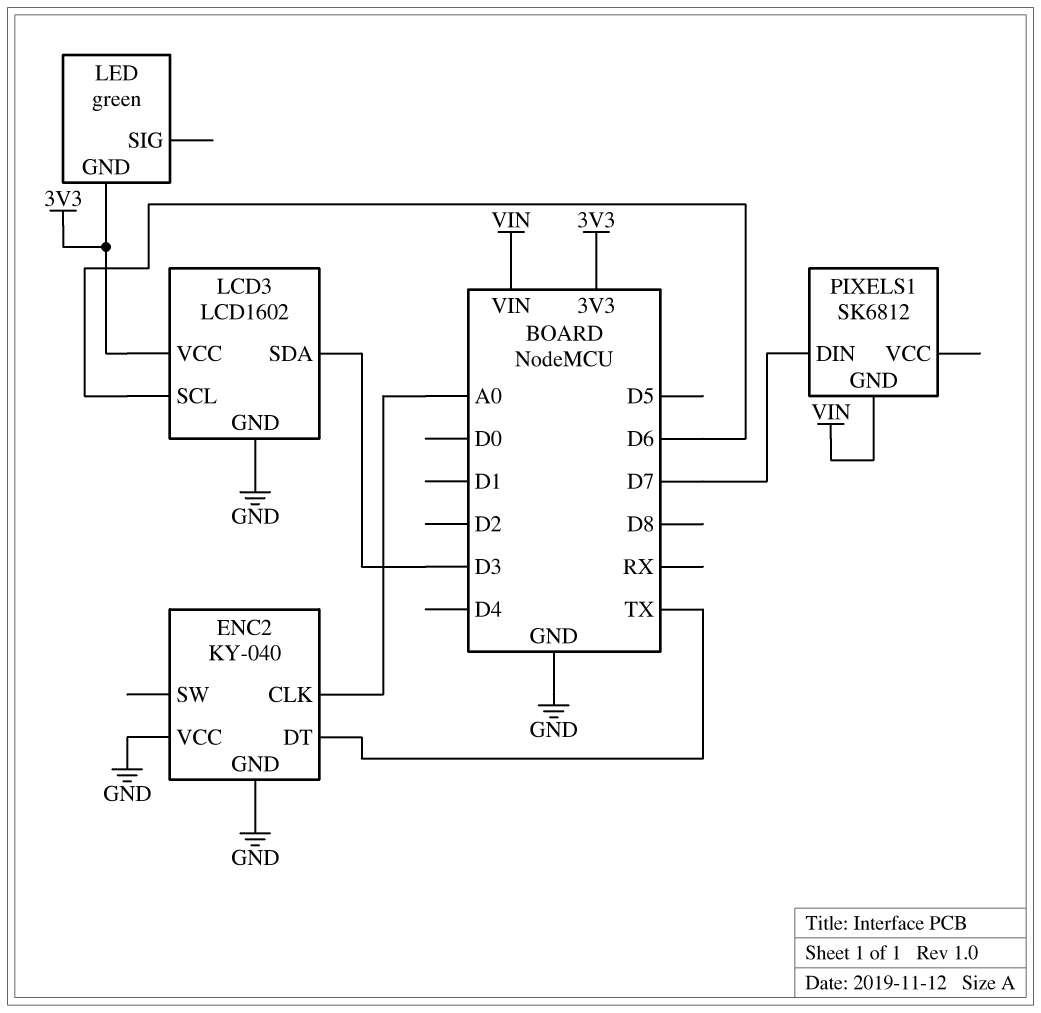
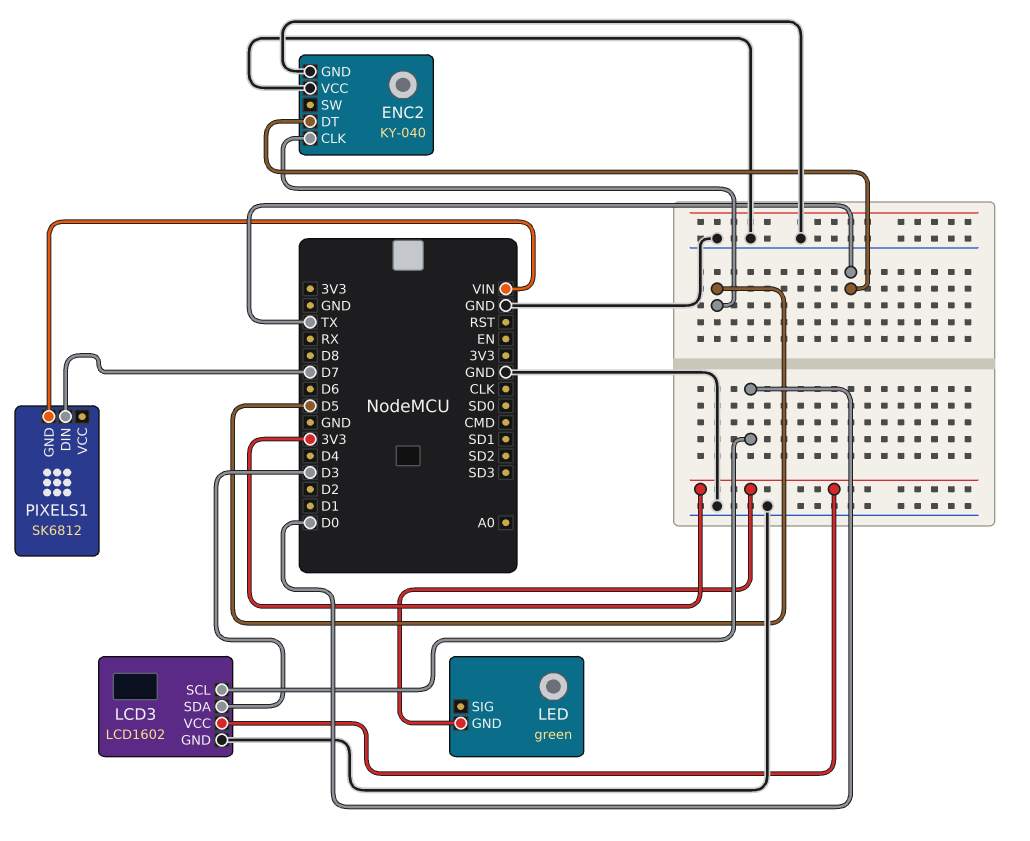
ENC2 pin CLK: A0 -> D5
LCD3 pin SCL: D6 -> D0

